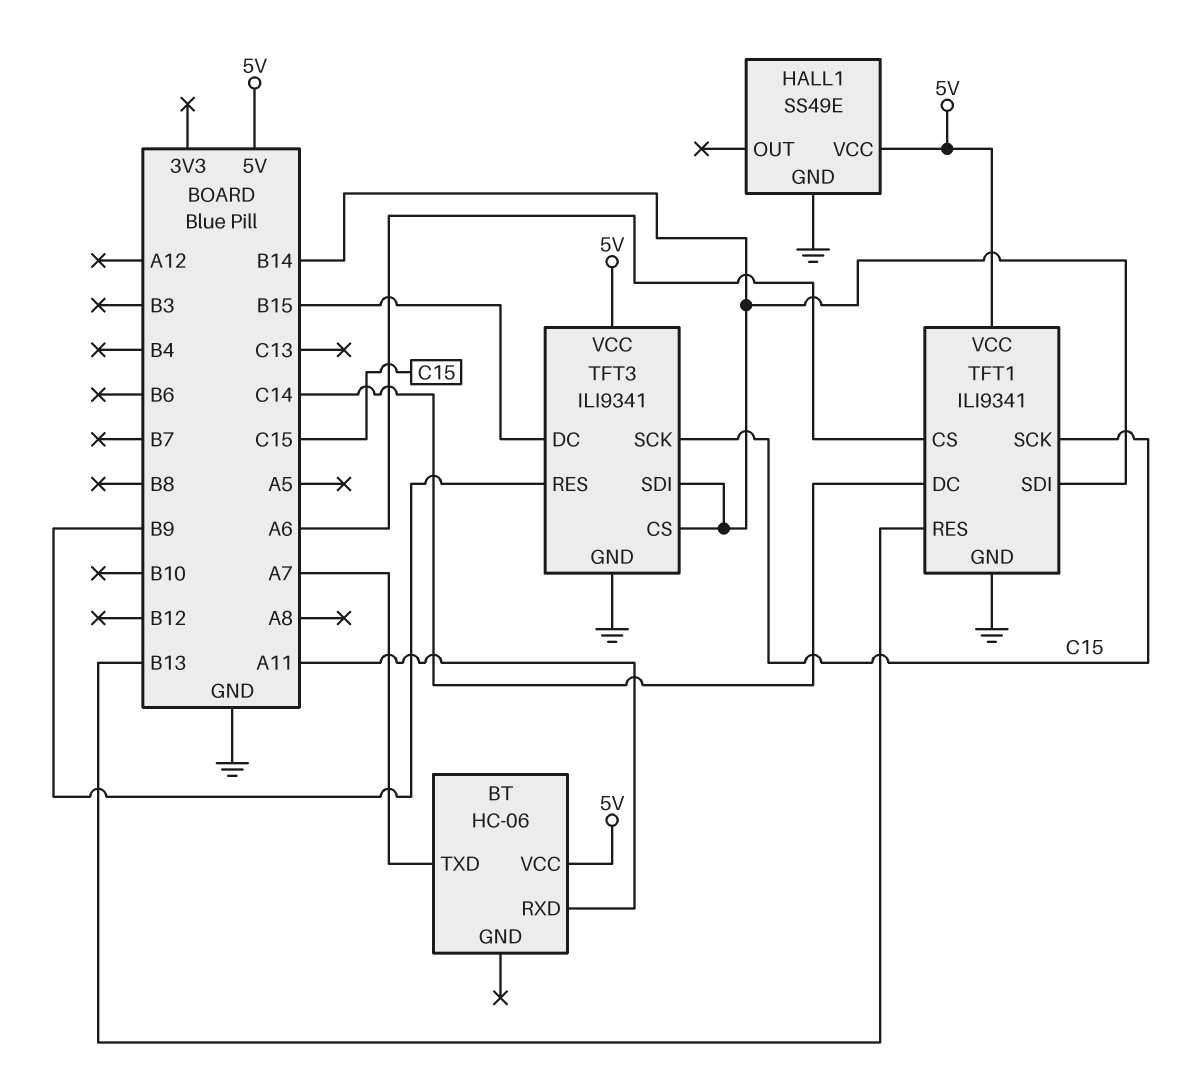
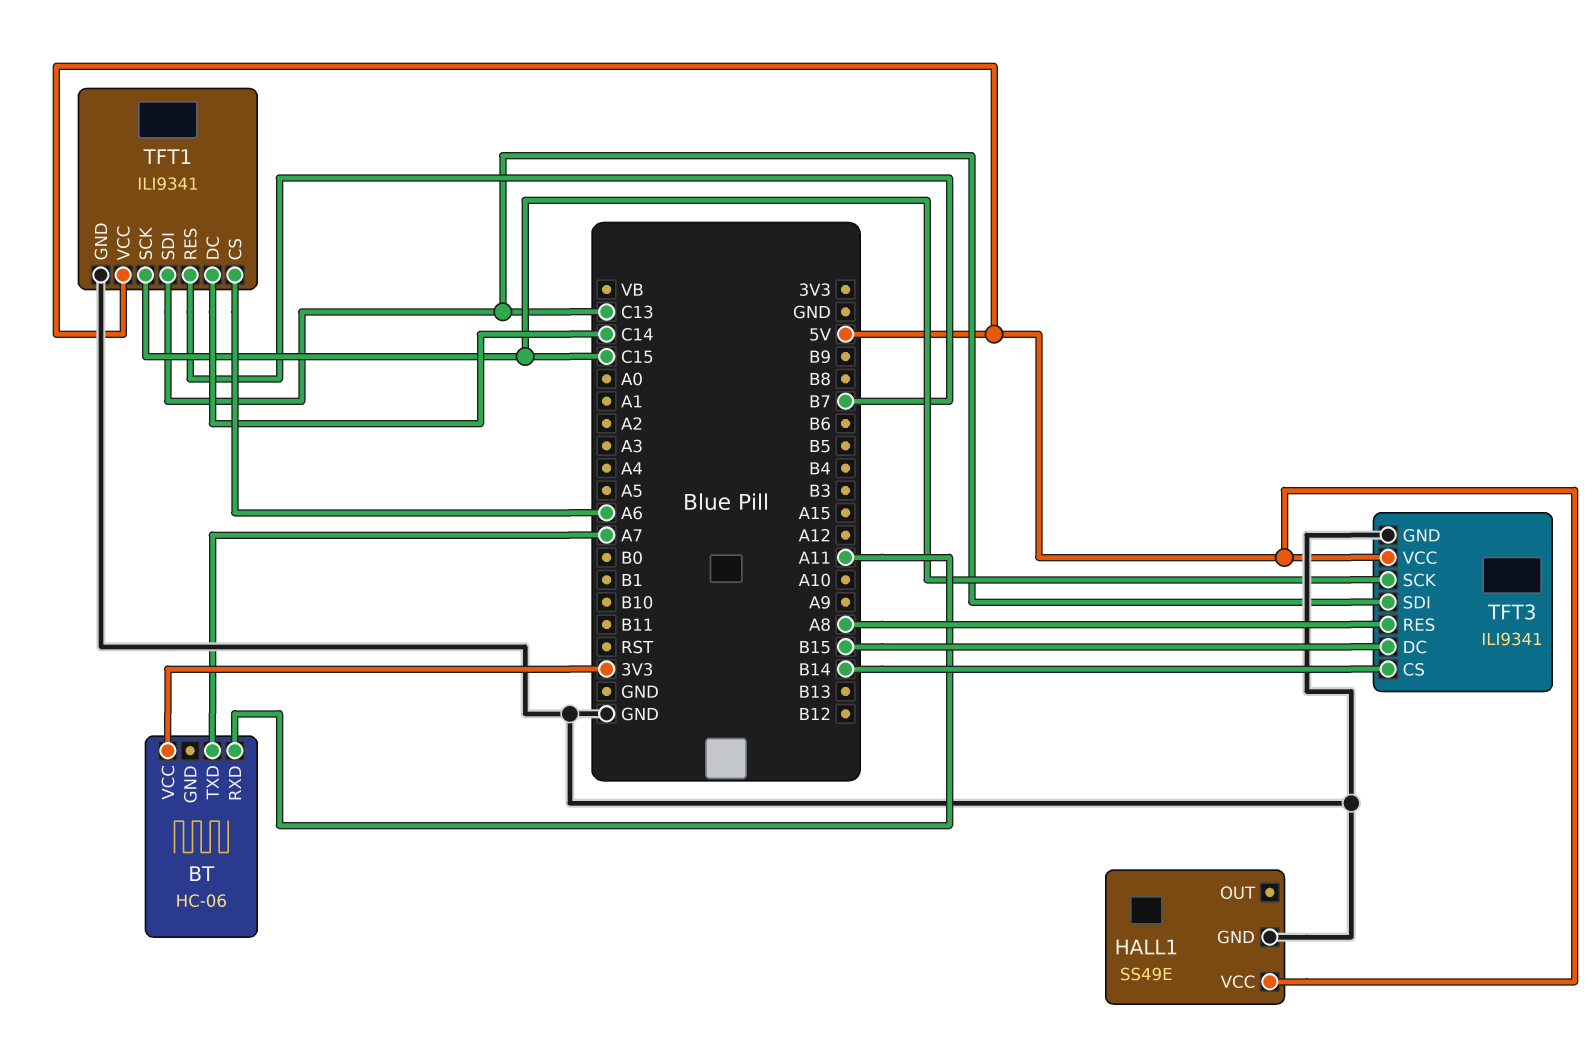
BT pin VCC: 5V -> 3V3
TFT1 pin RES: B13 -> B7
TFT1 pin SDI: B14 -> C13
TFT3 pin RES: B9 -> A8
TFT3 pin SDI: B14 -> C13

